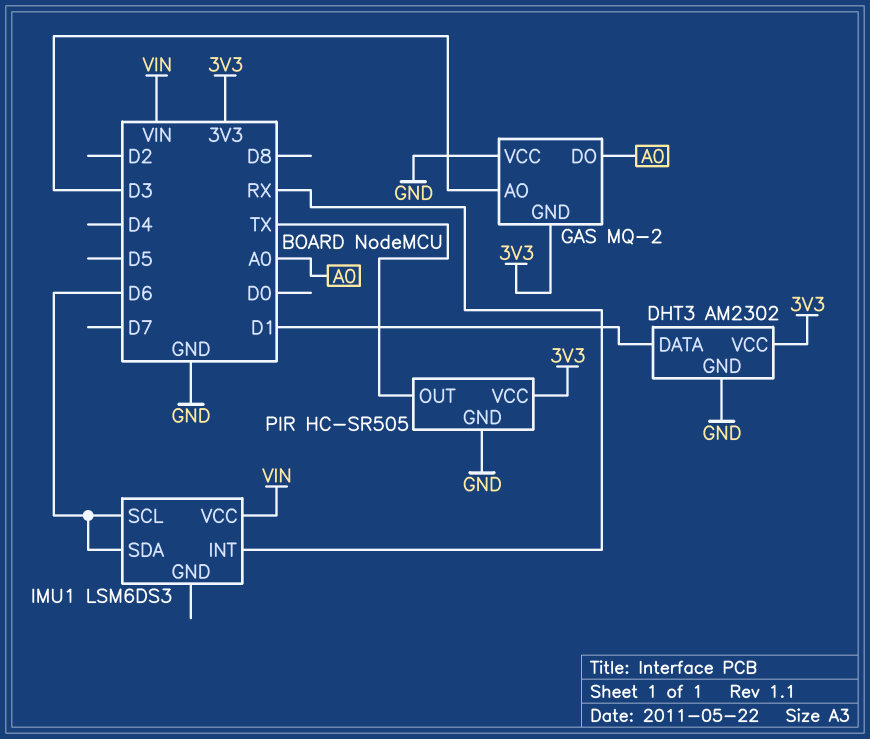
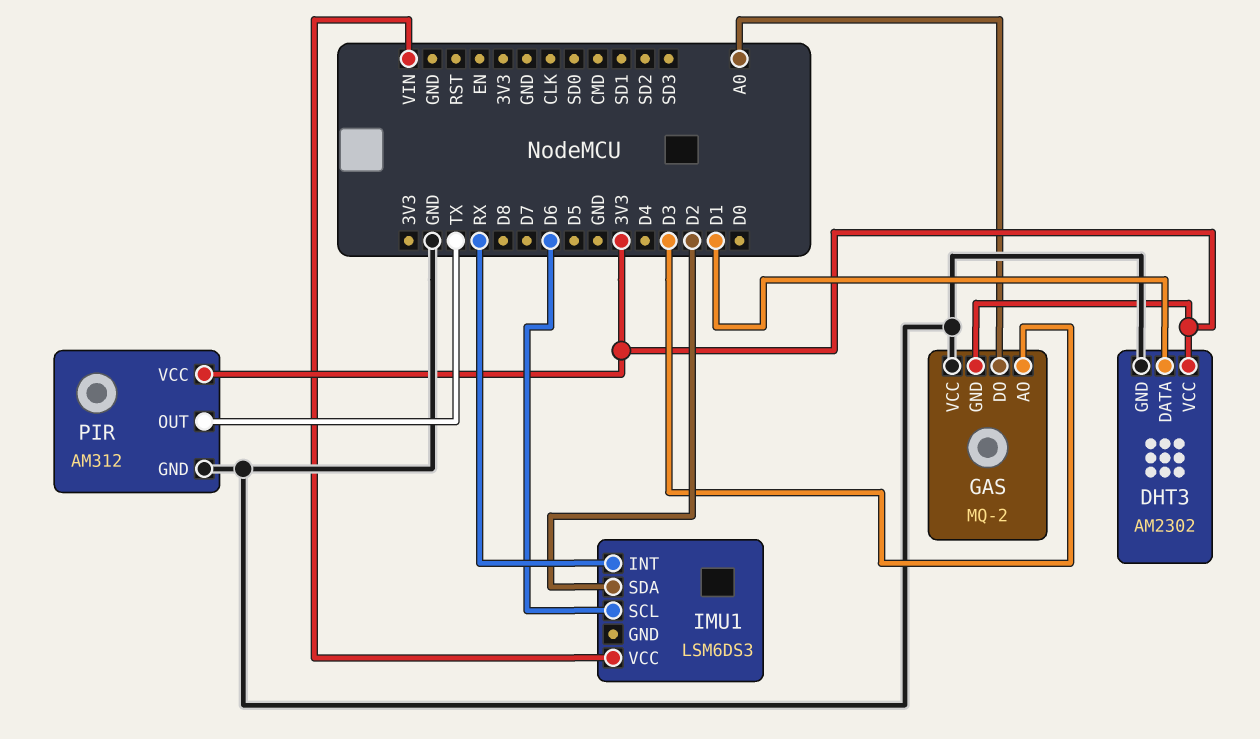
IMU1 pin SDA: D6 -> D2
PIR: HC-SR505 -> AM312

